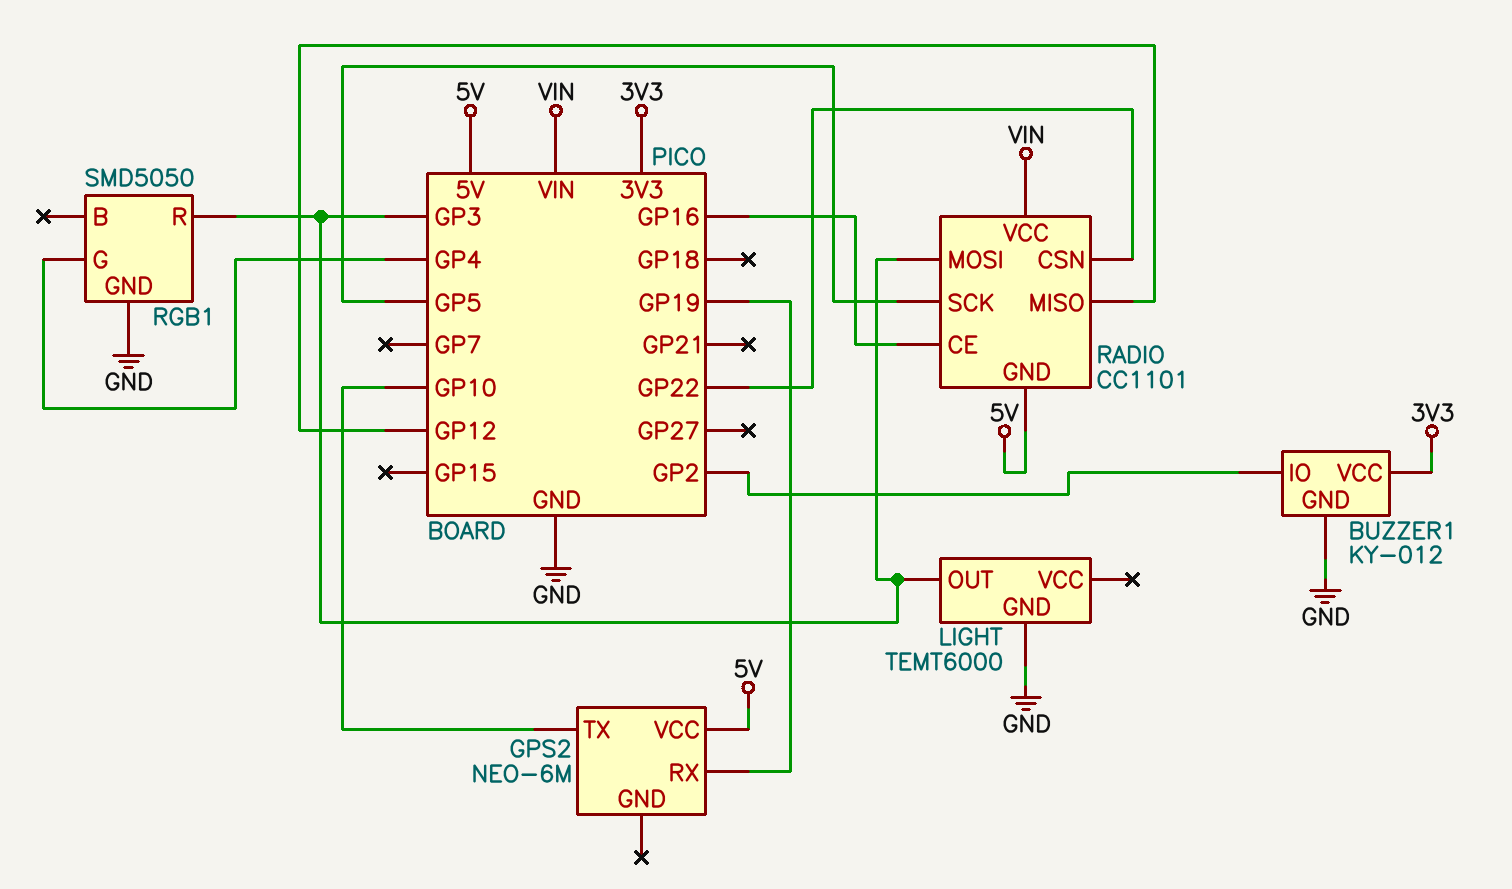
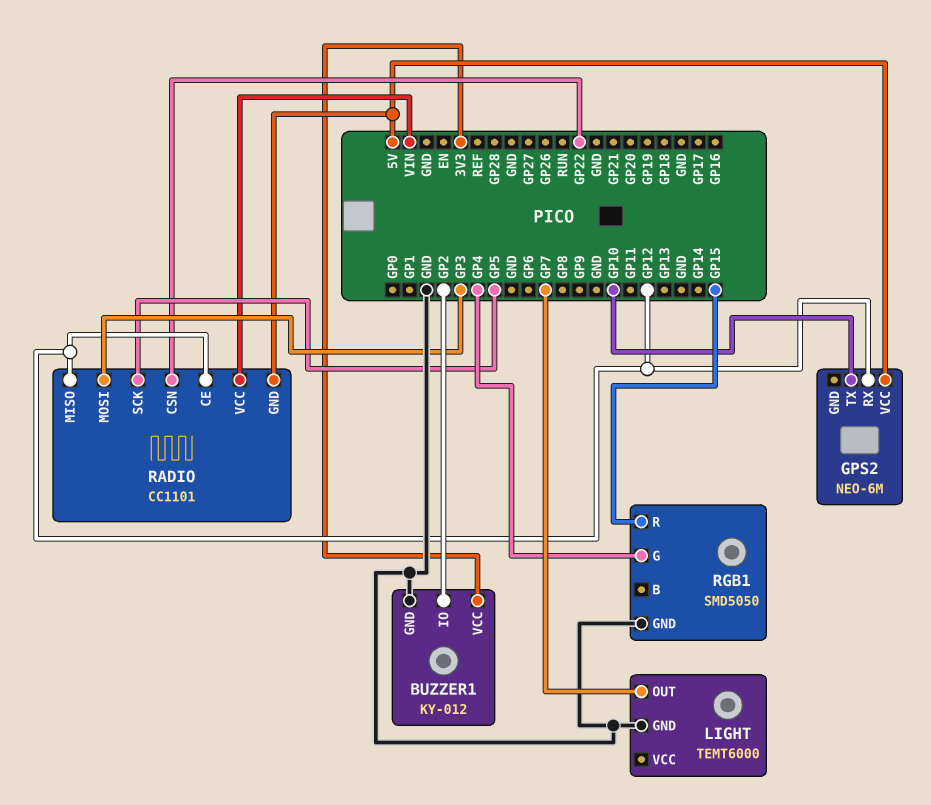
GPS2 pin RX: GP19 -> GP12
LIGHT pin OUT: GP3 -> GP7
RADIO pin CE: GP16 -> GP12
RGB1 pin R: GP3 -> GP15

